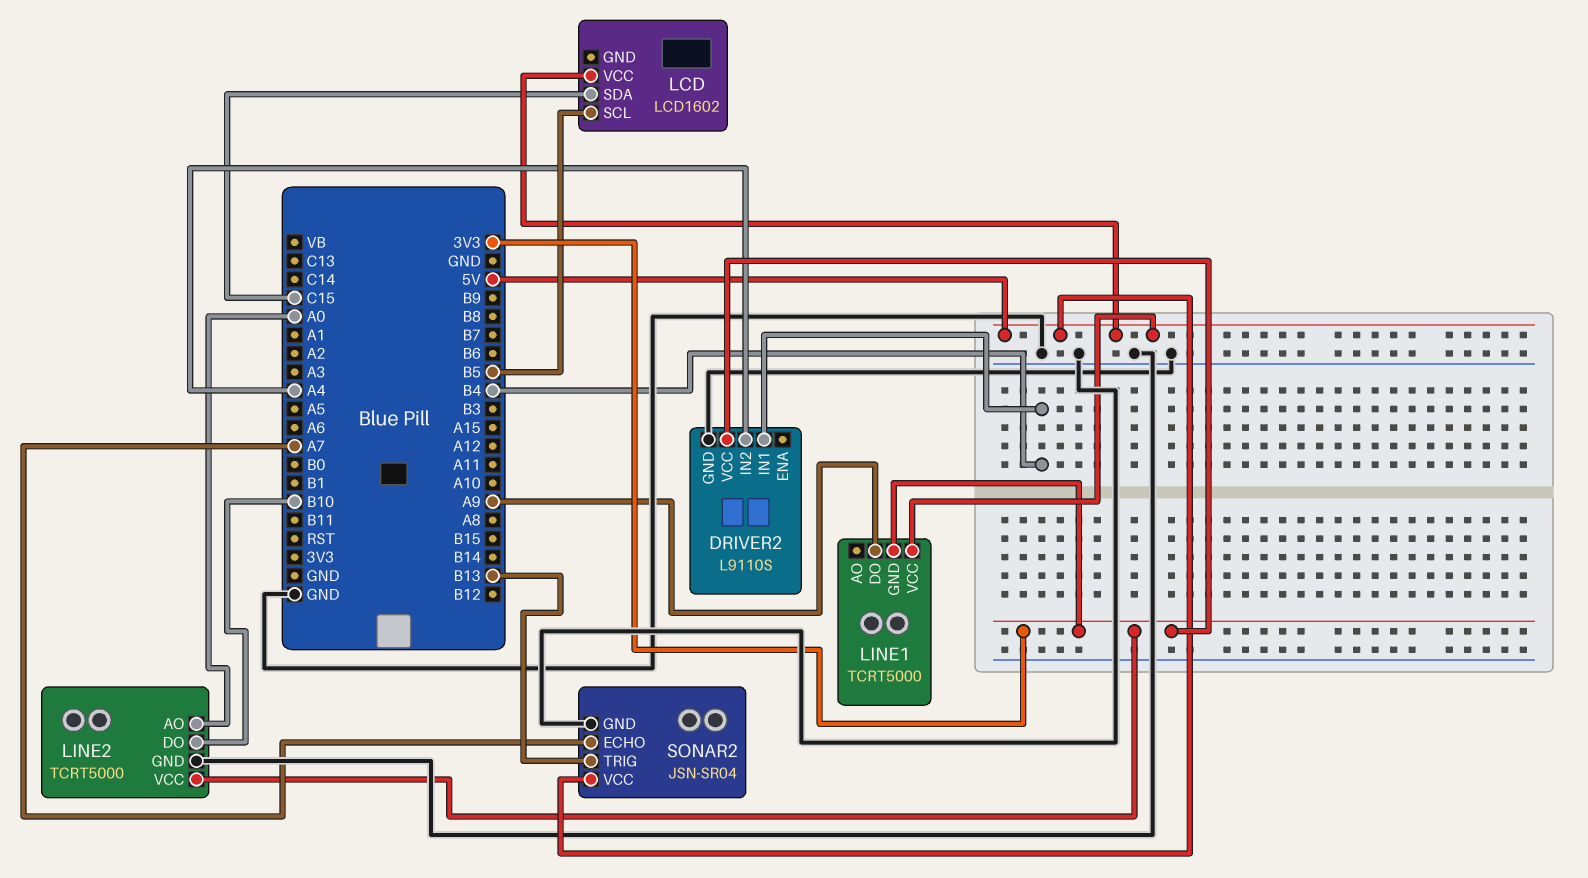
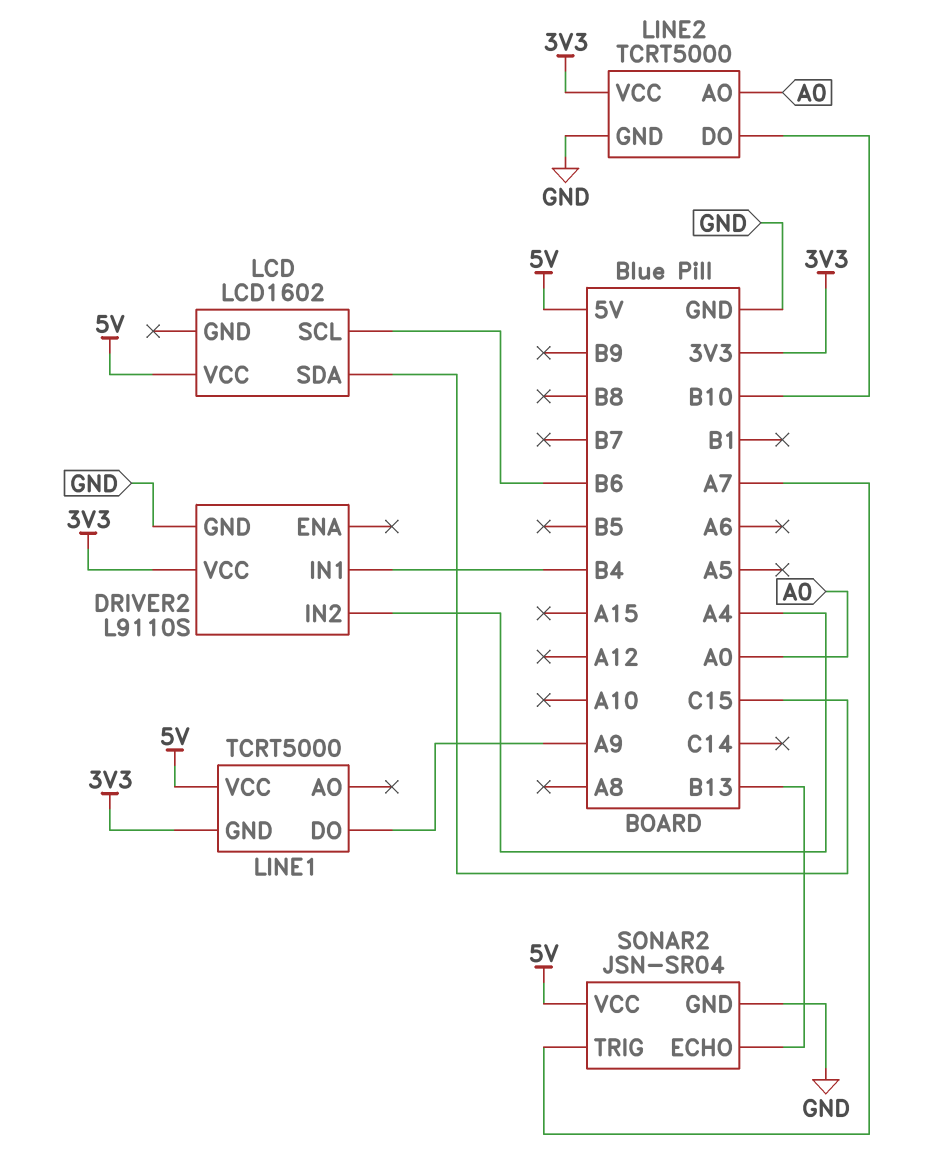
LCD pin SCL: B5 -> B6
SONAR2 pin ECHO: A7 -> B13
SONAR2 pin TRIG: B13 -> A7

